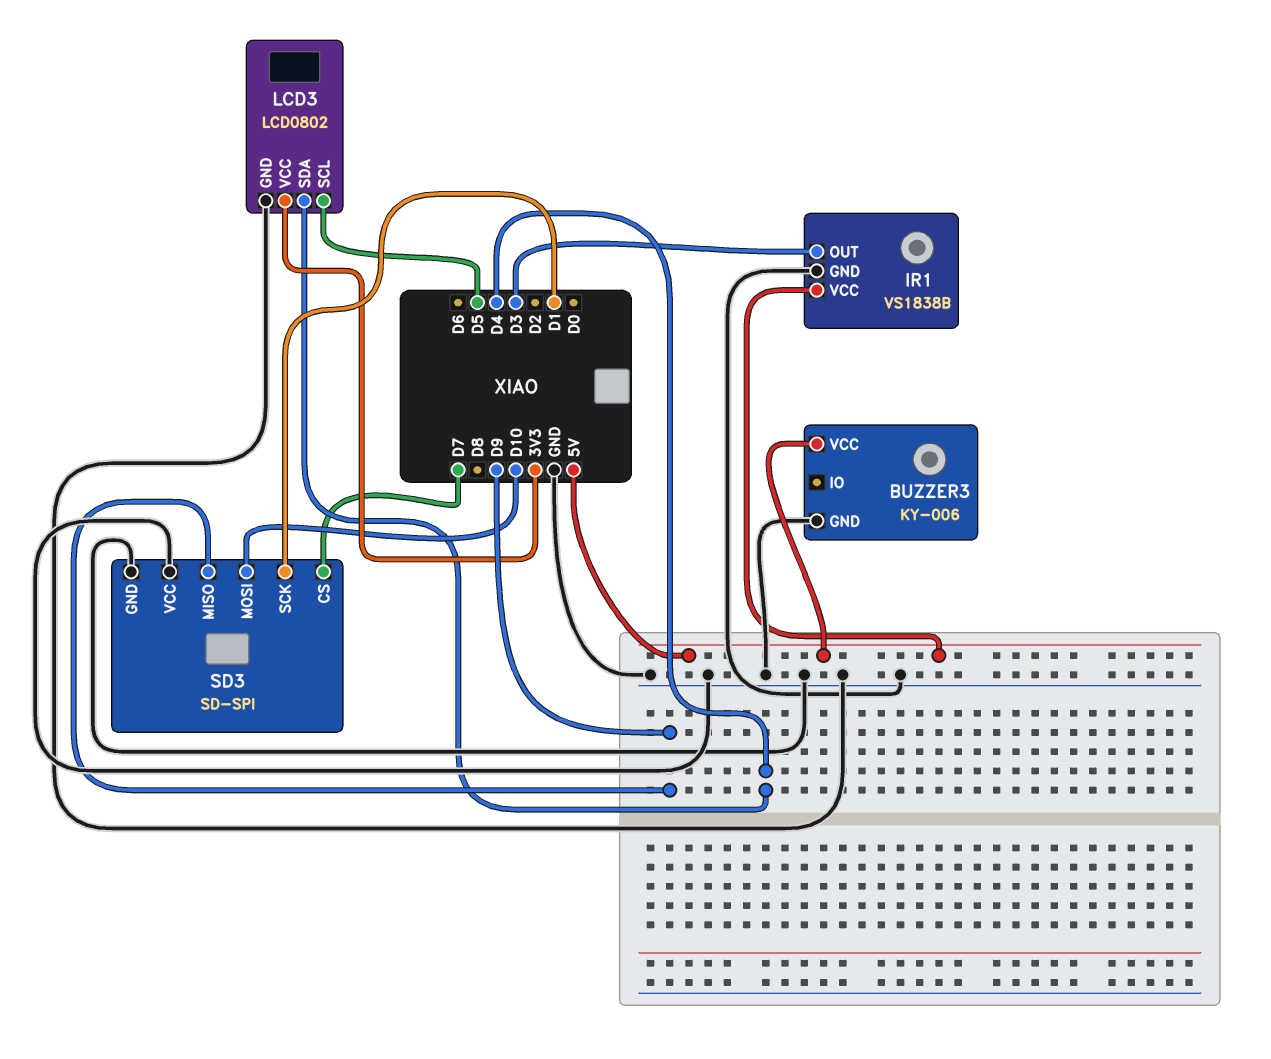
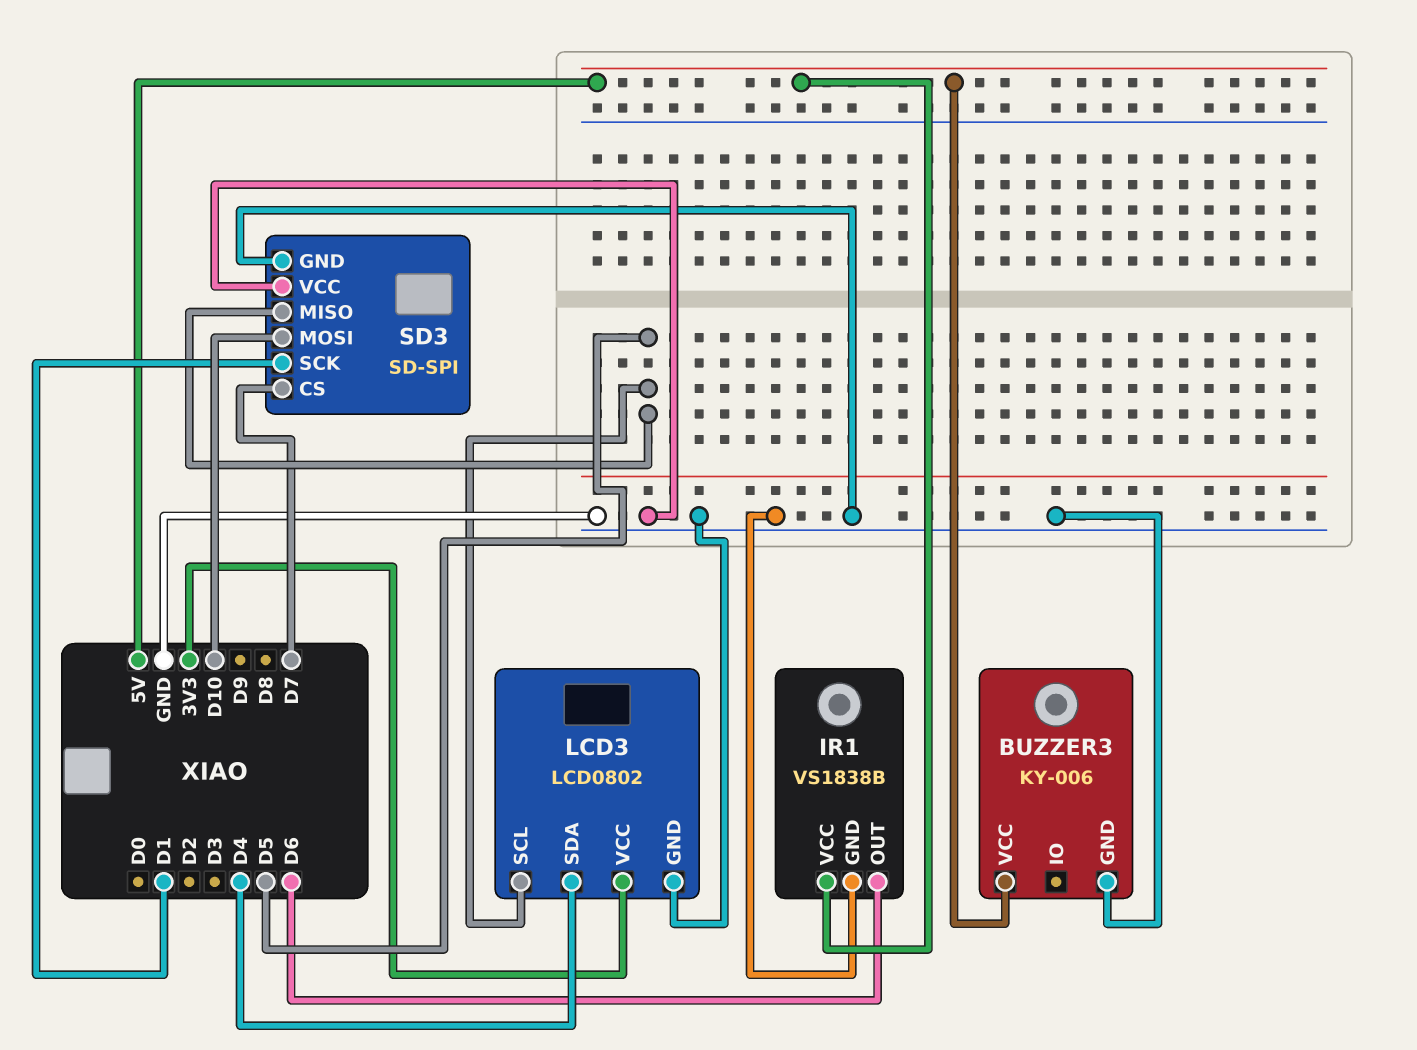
IR1 pin OUT: D3 -> D6
SD3 pin MISO: D9 -> D5

